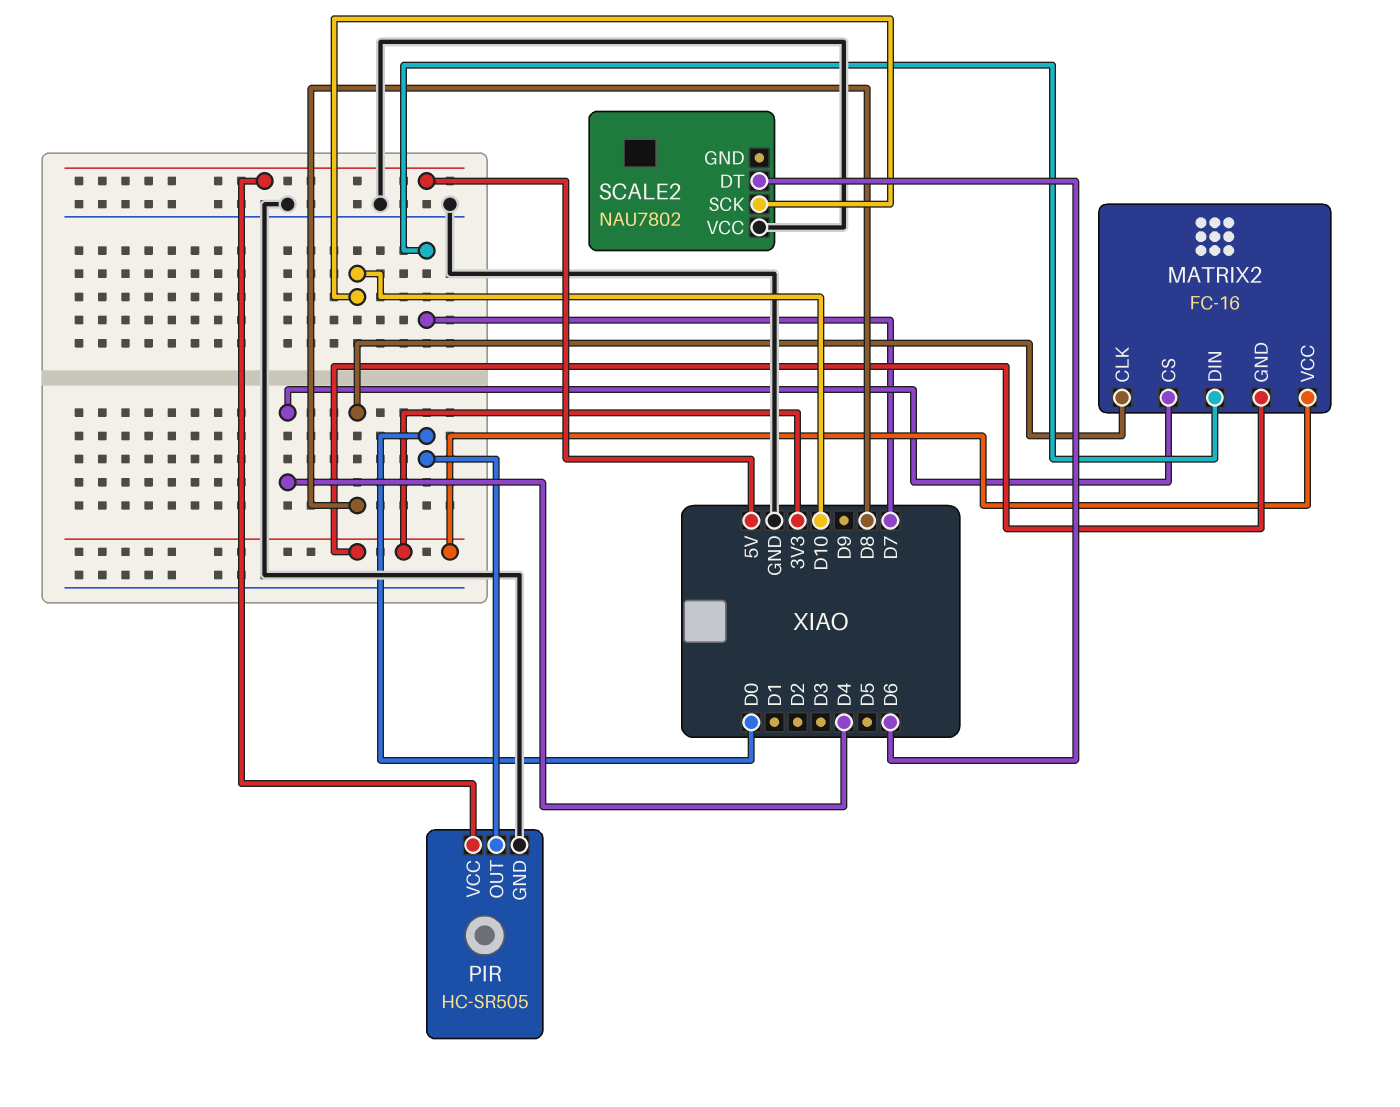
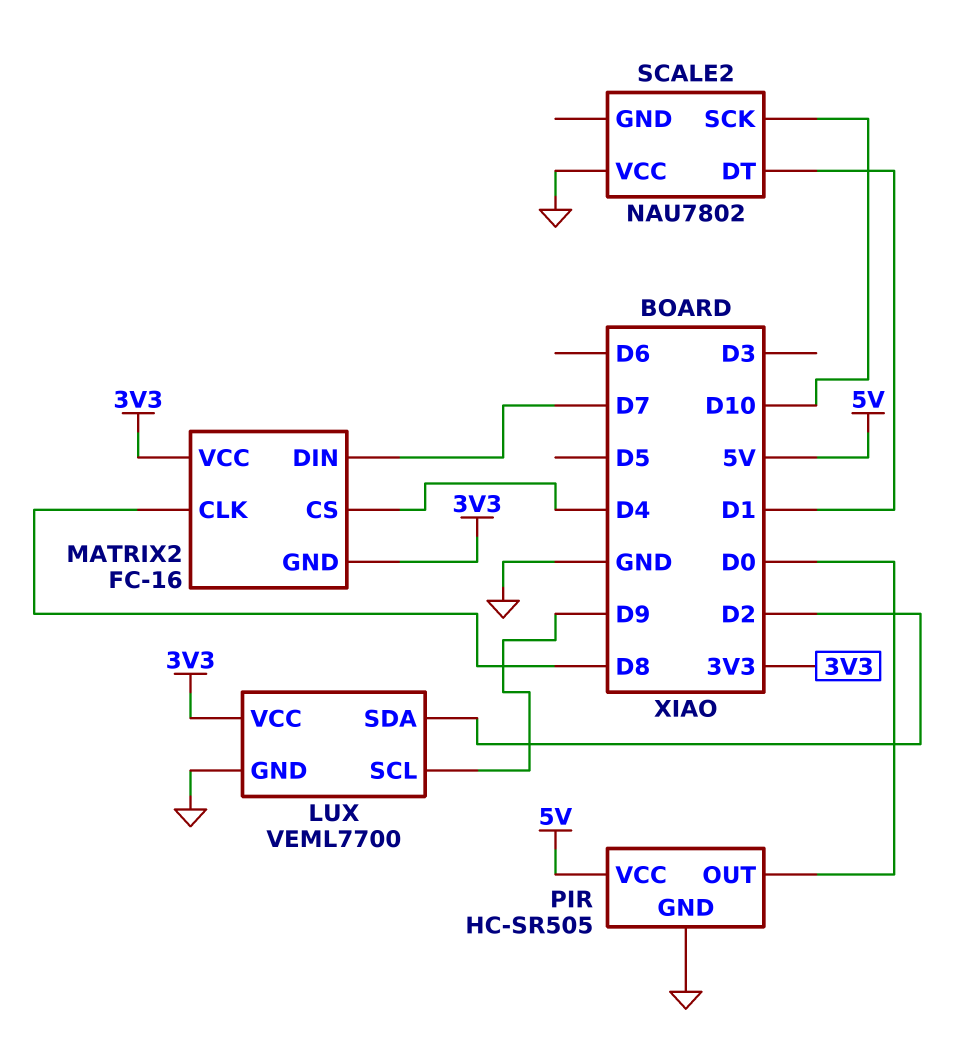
LUX: none -> VEML7700
LUX pin GND: none -> GND
LUX pin SCL: none -> D9
LUX pin SDA: none -> D2
LUX pin VCC: none -> 3V3
SCALE2 pin DT: D6 -> D1

